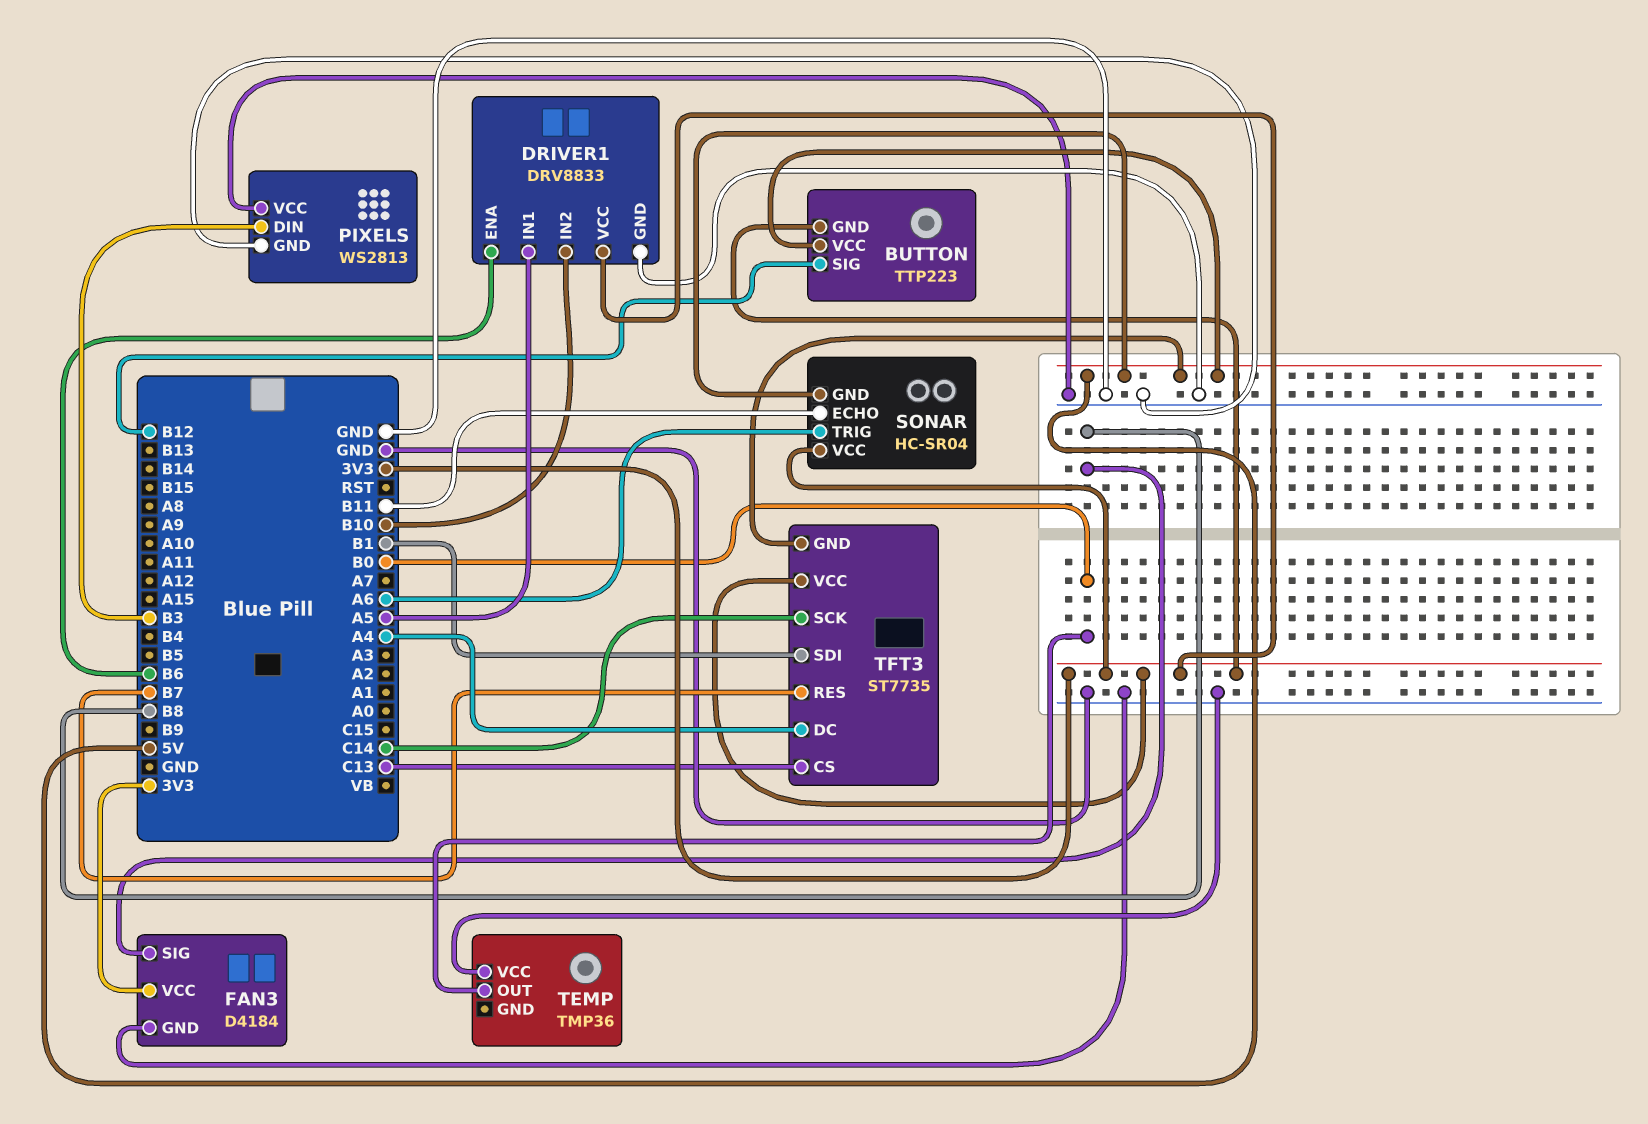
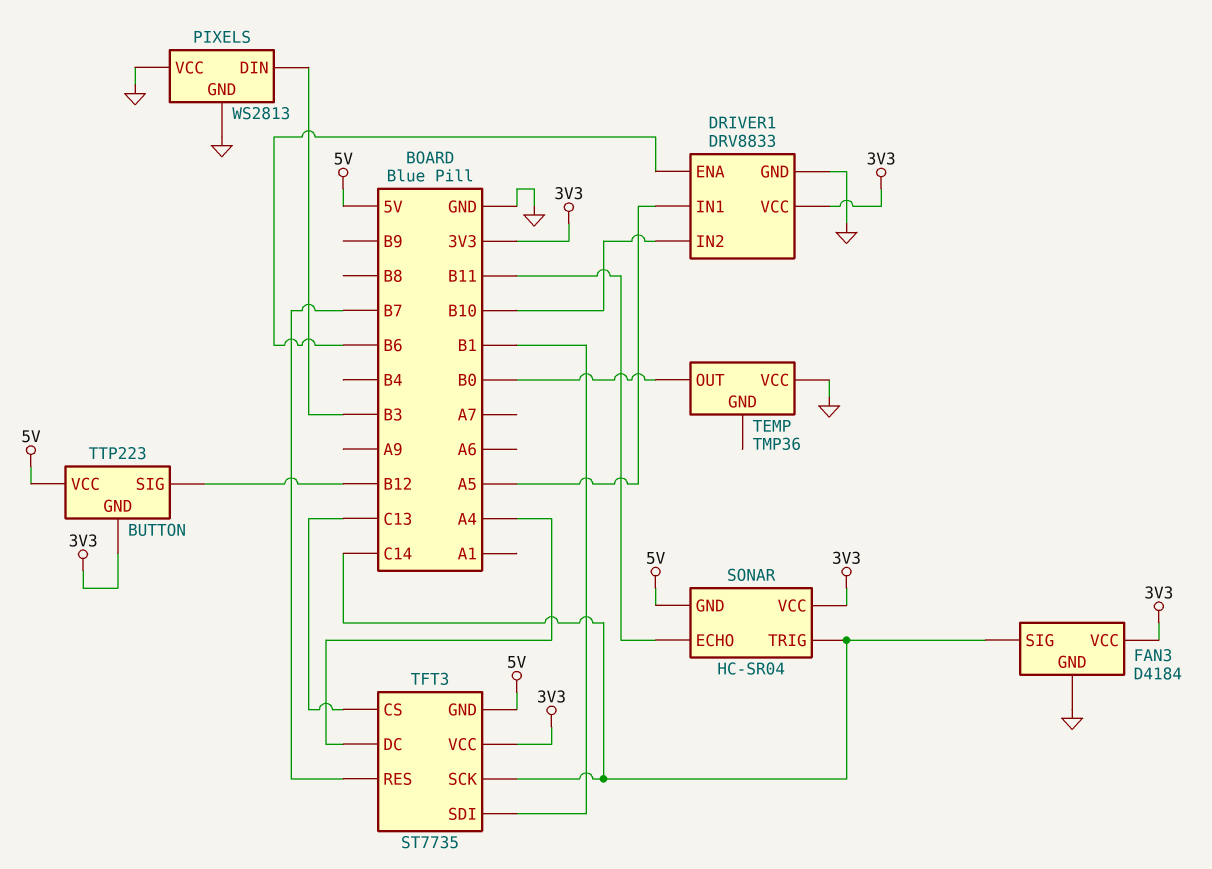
FAN3 pin SIG: B8 -> C14
SONAR pin TRIG: A6 -> C14

